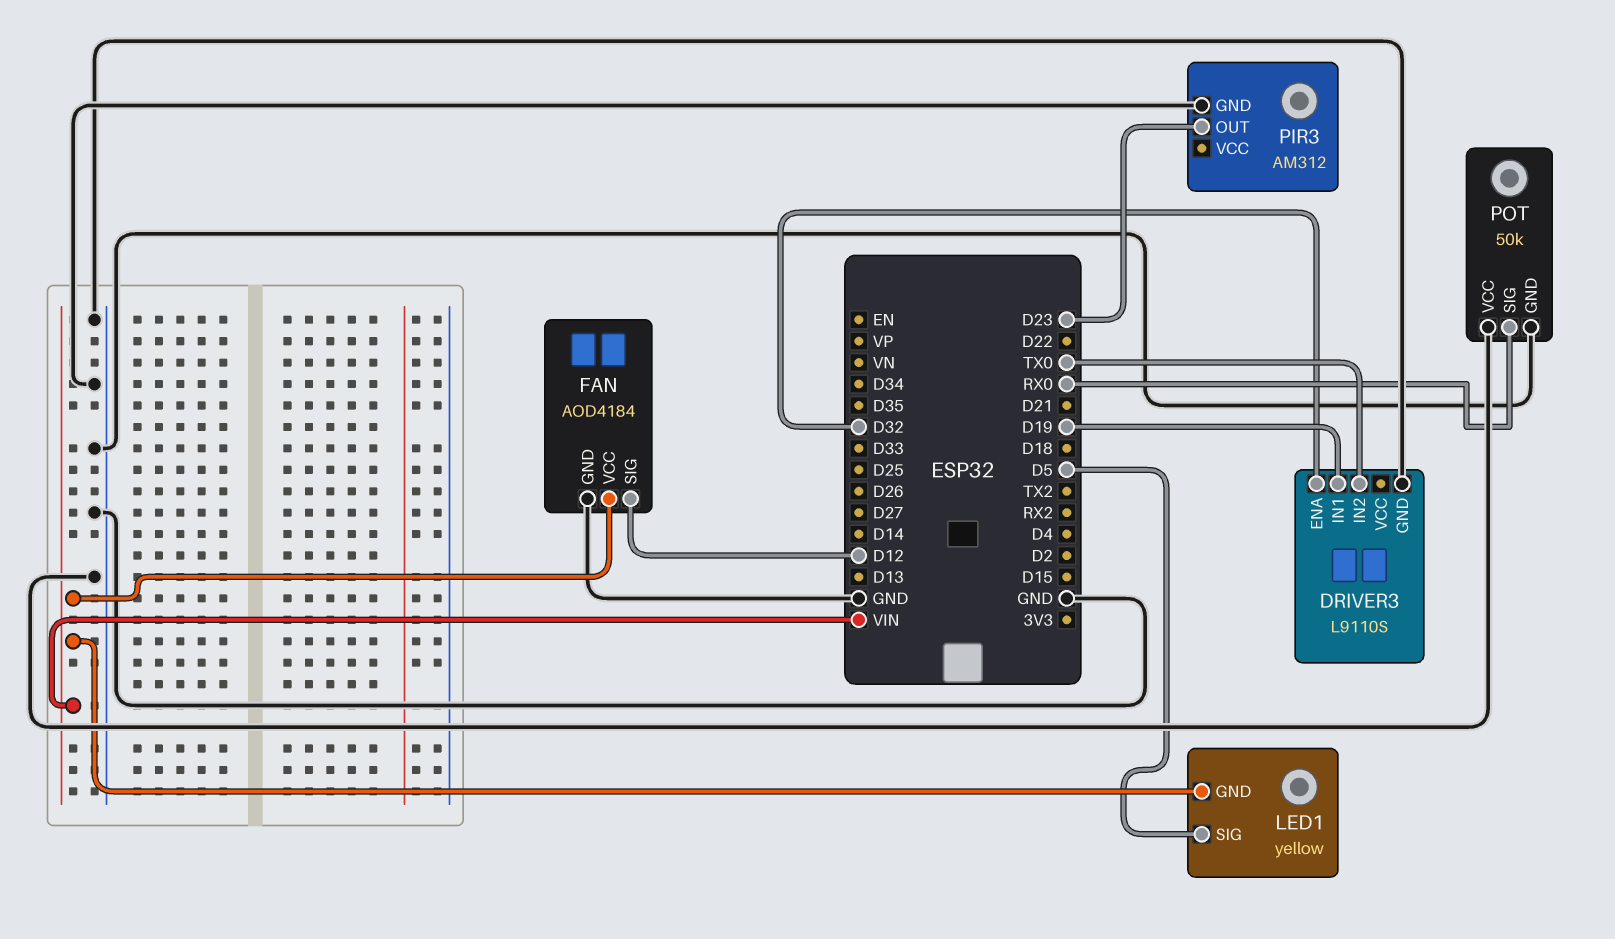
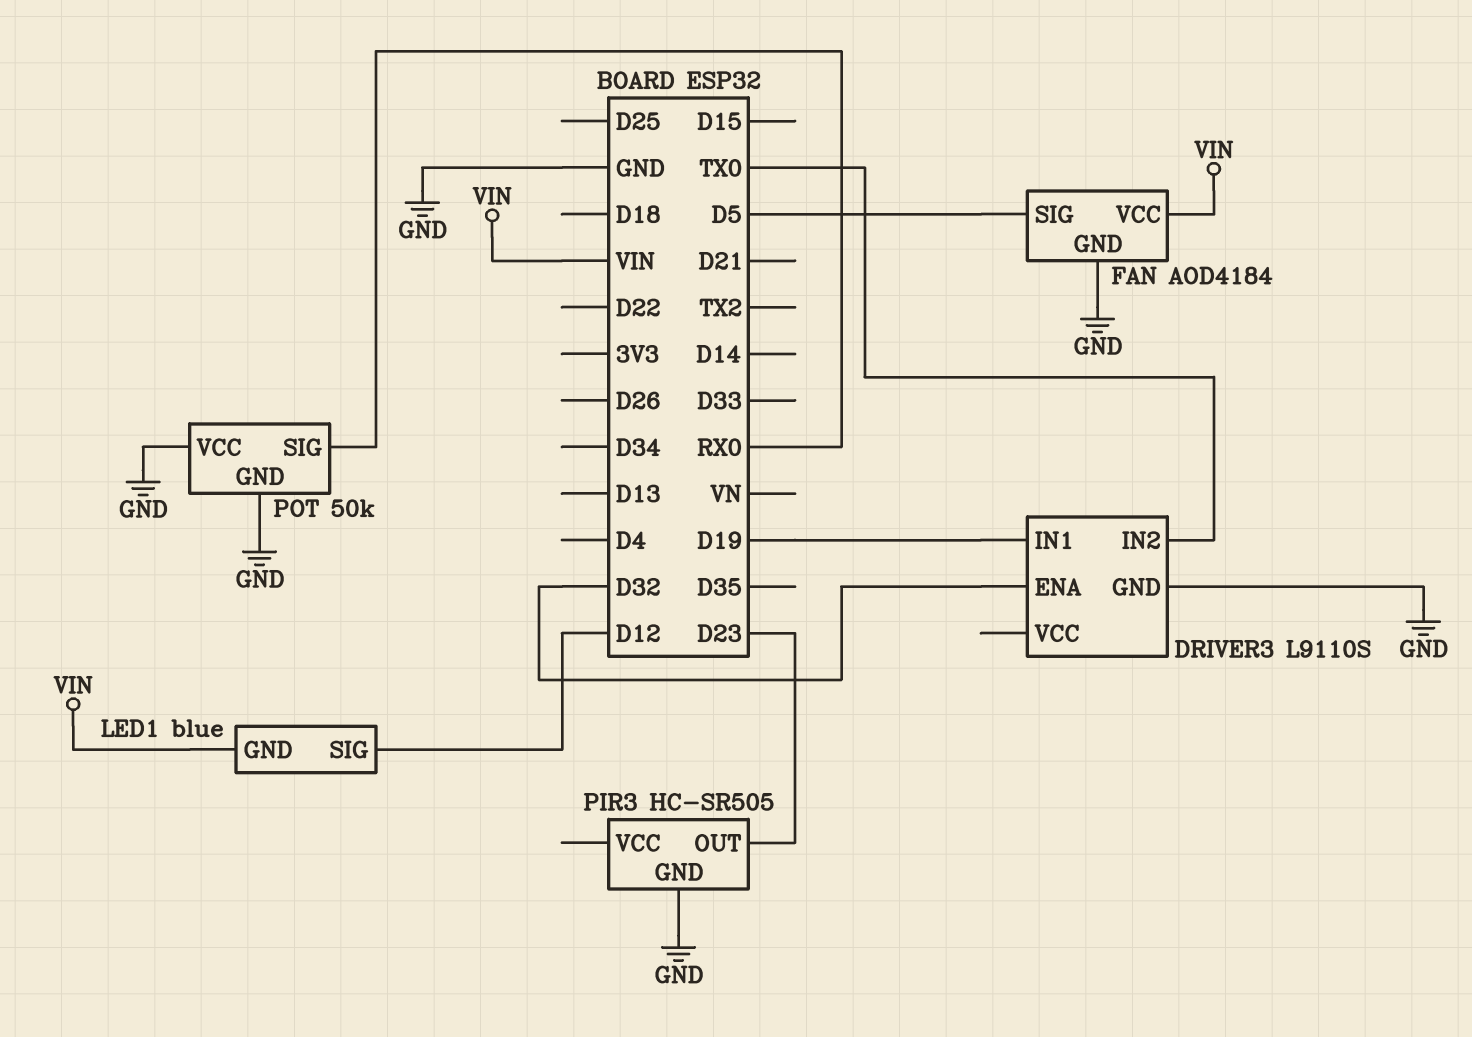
FAN pin SIG: D12 -> D5
LED1: yellow -> blue
LED1 pin SIG: D5 -> D12
PIR3: AM312 -> HC-SR505

